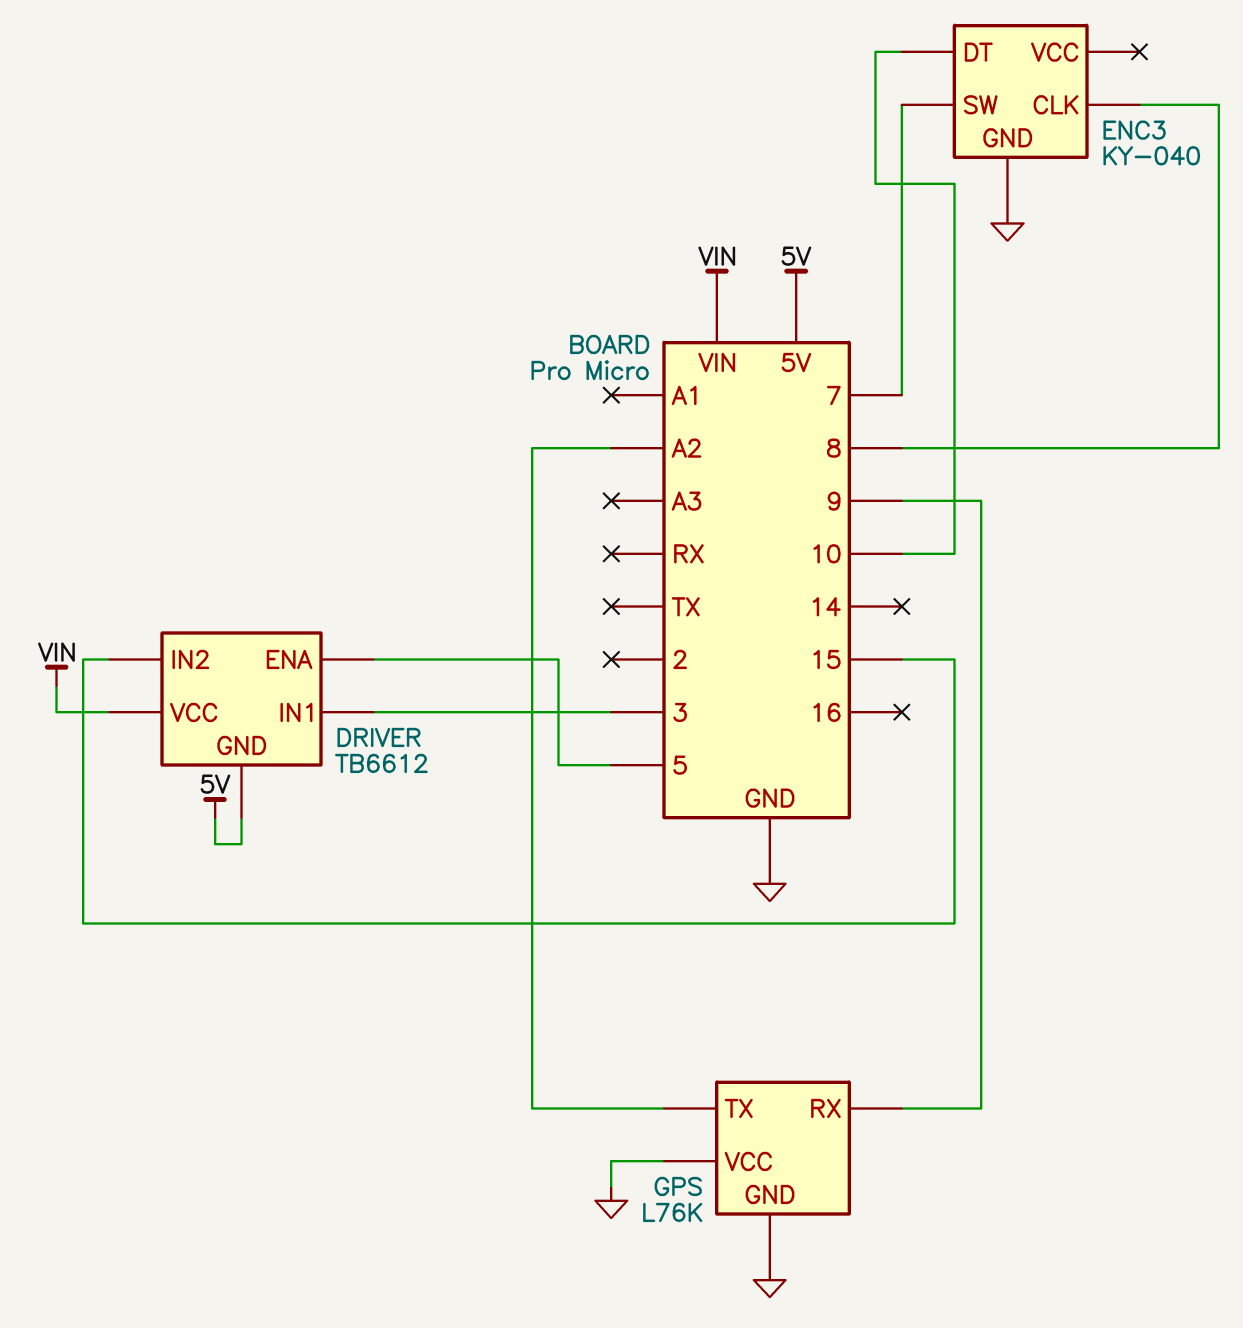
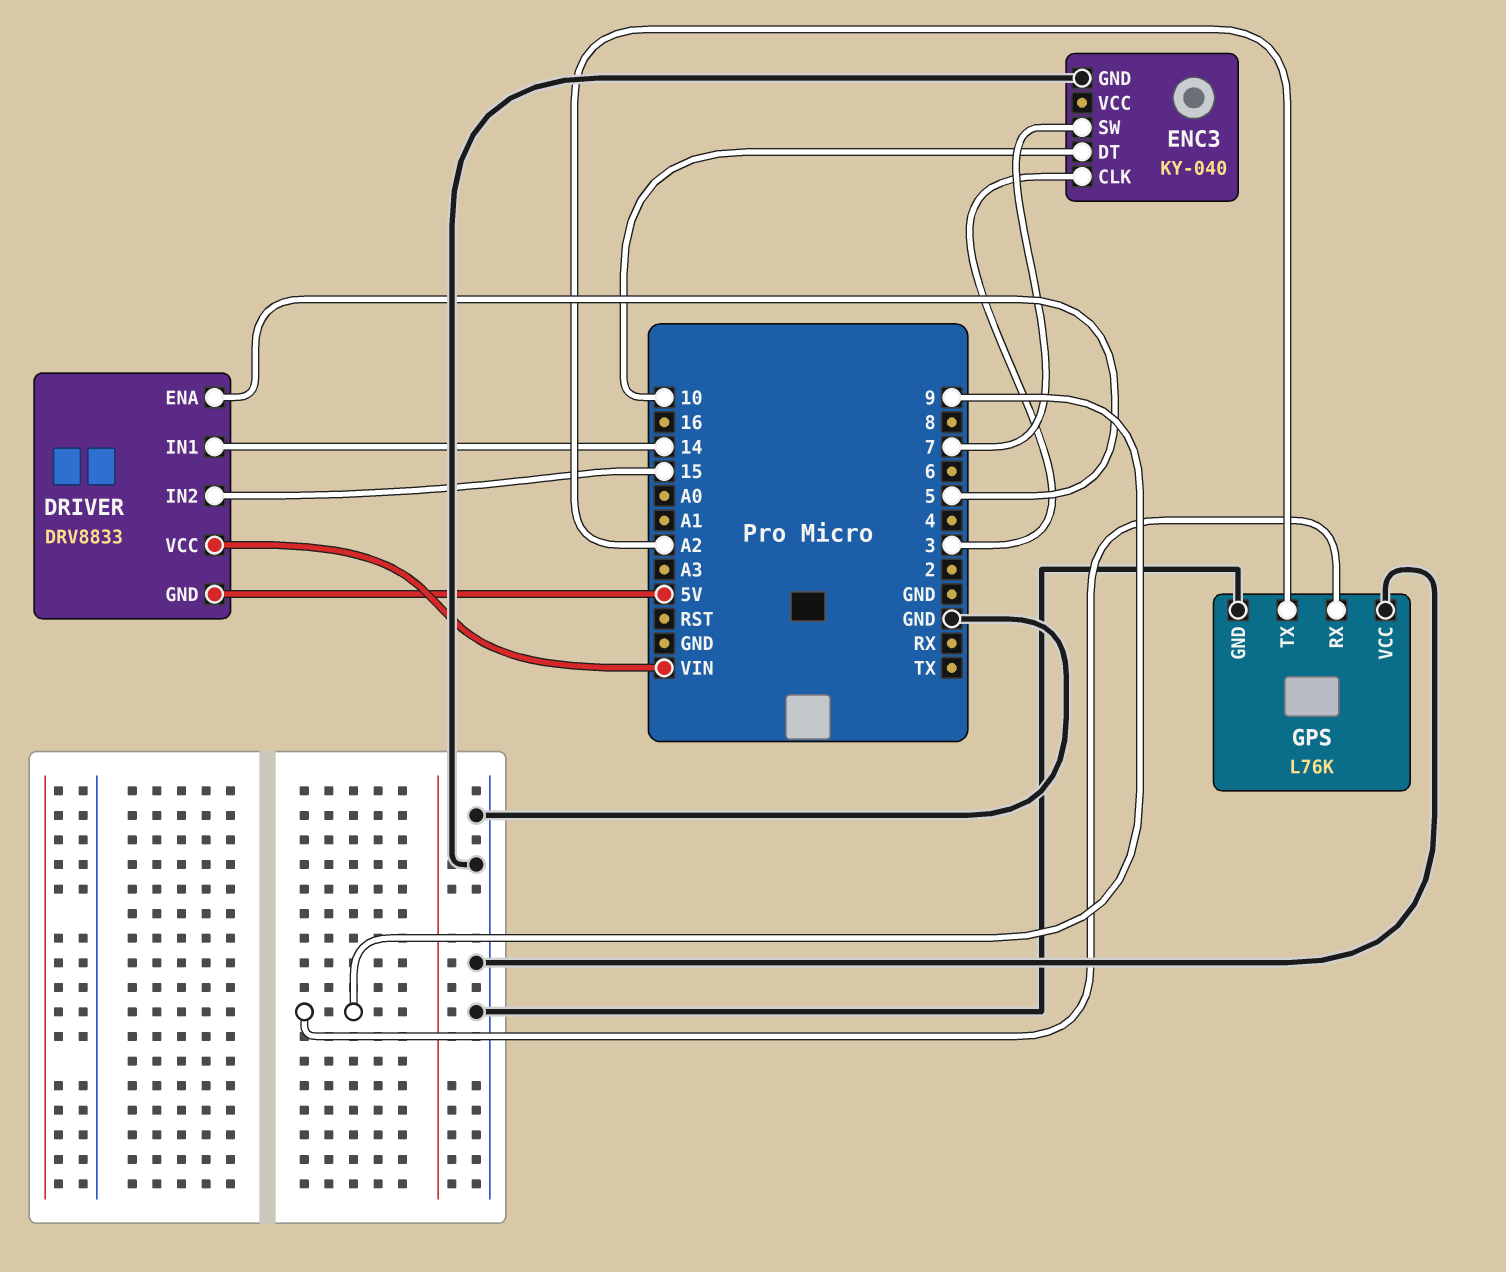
DRIVER: TB6612 -> DRV8833
DRIVER pin IN1: 3 -> 14
ENC3 pin CLK: 8 -> 3

